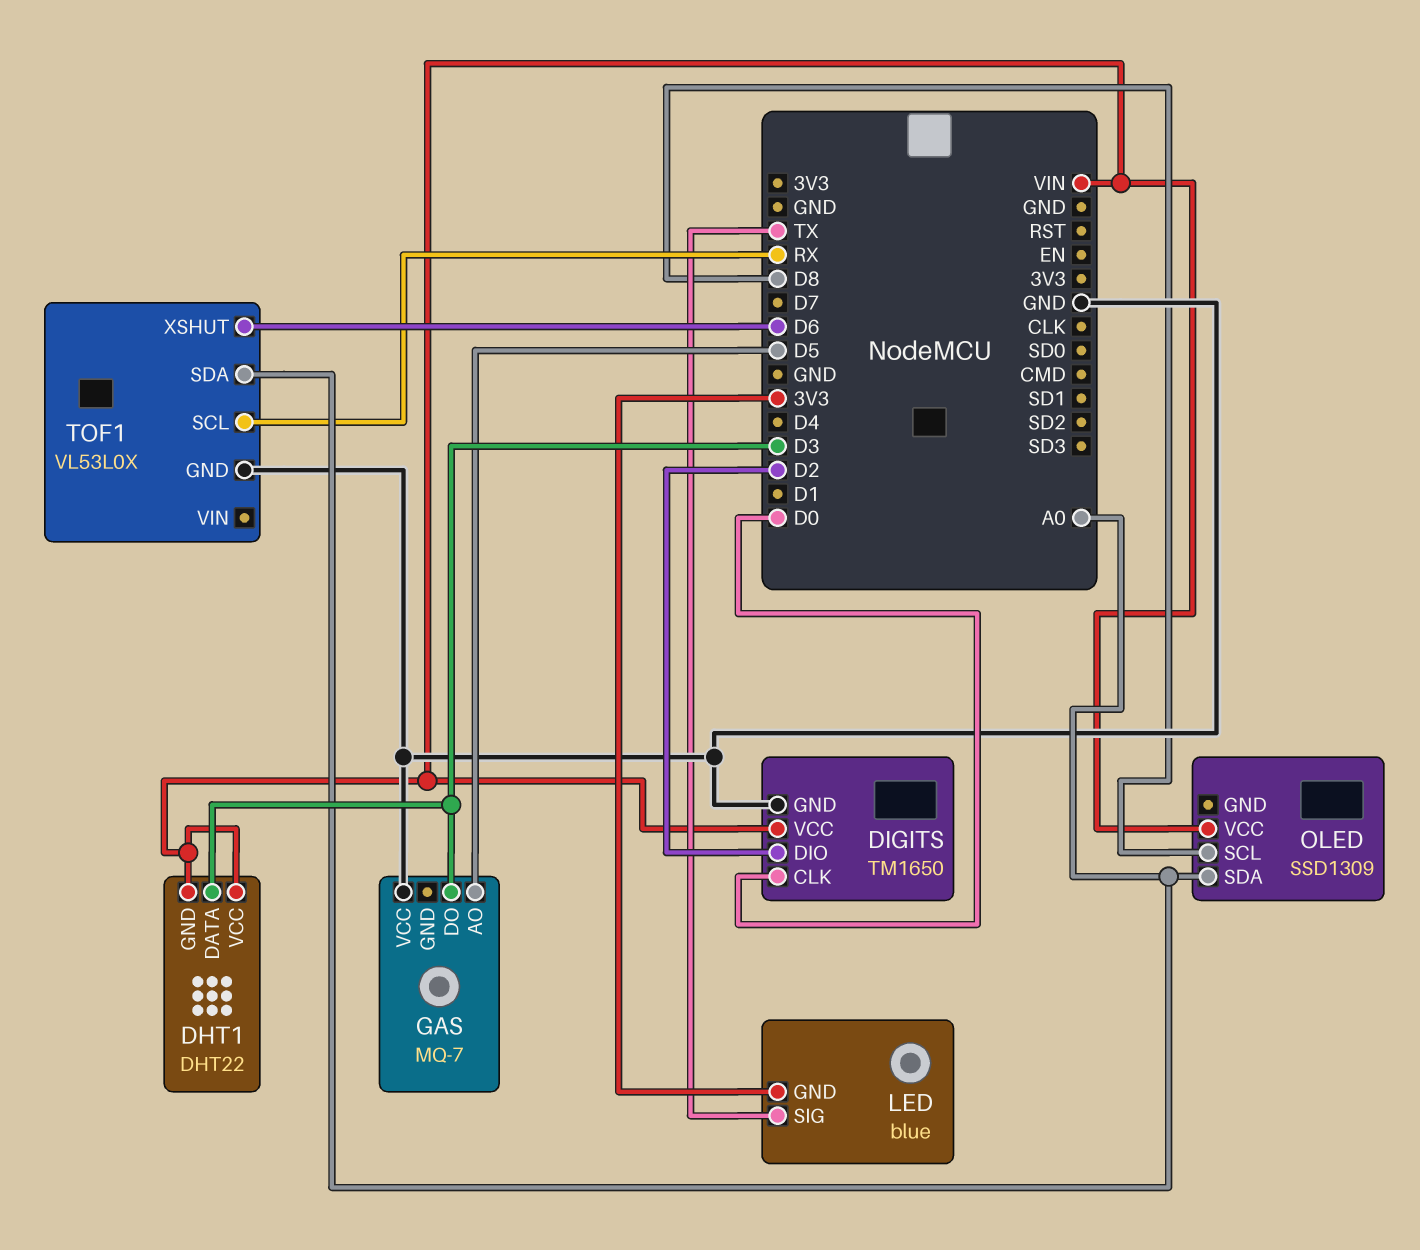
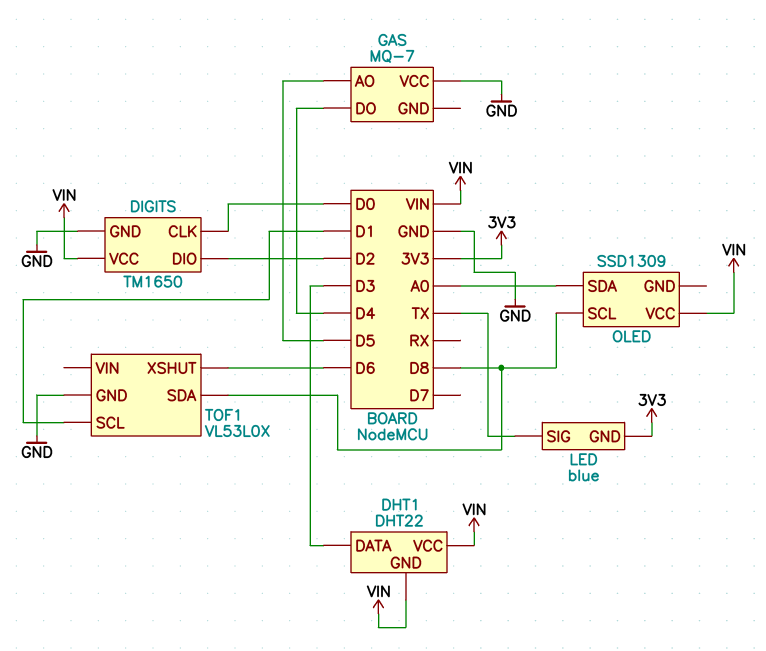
GAS pin DO: D3 -> D4
TOF1 pin SCL: RX -> D1
TOF1 pin SDA: A0 -> D8

